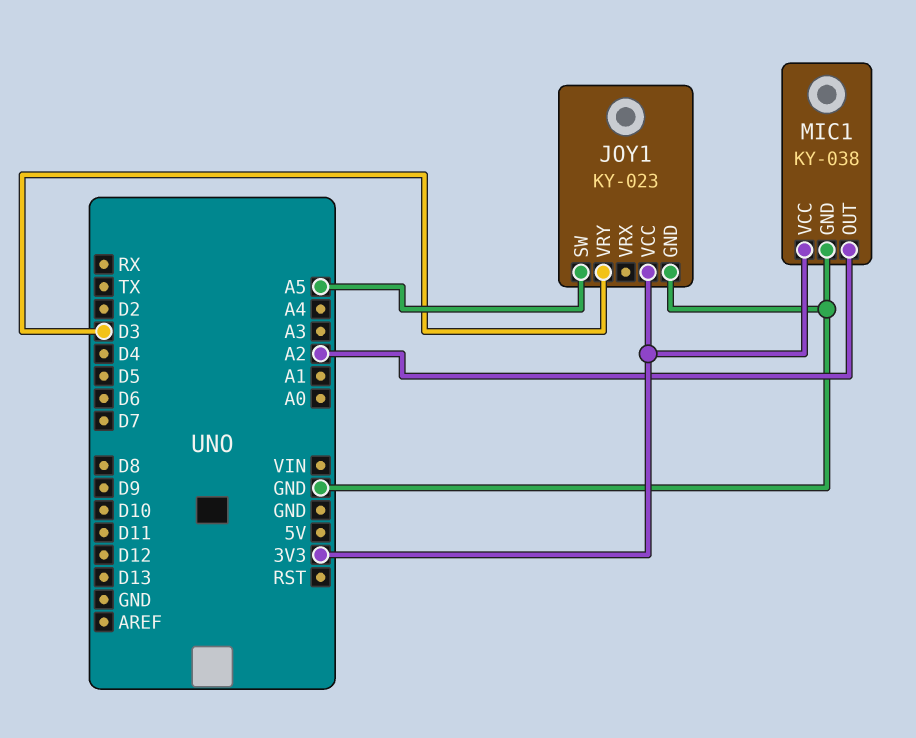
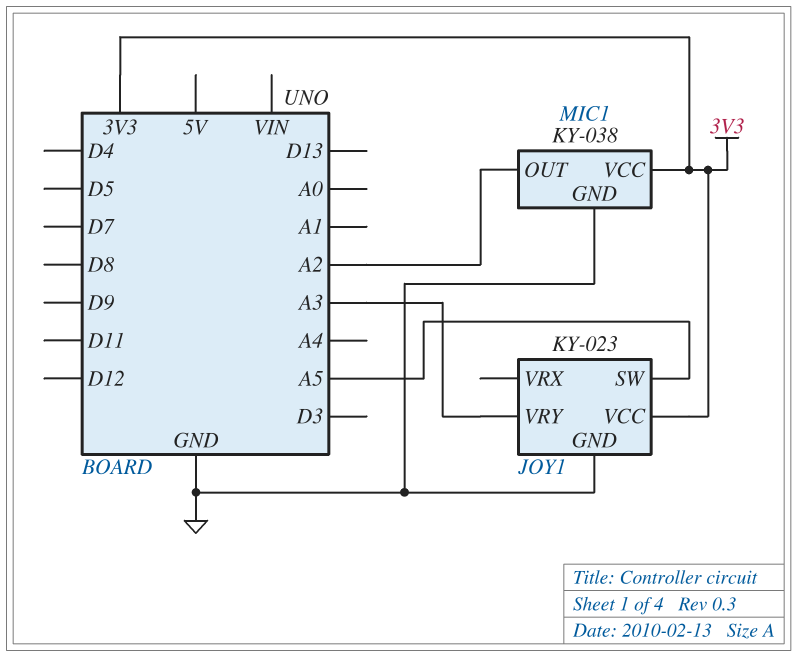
JOY1 pin VRY: D3 -> A3

